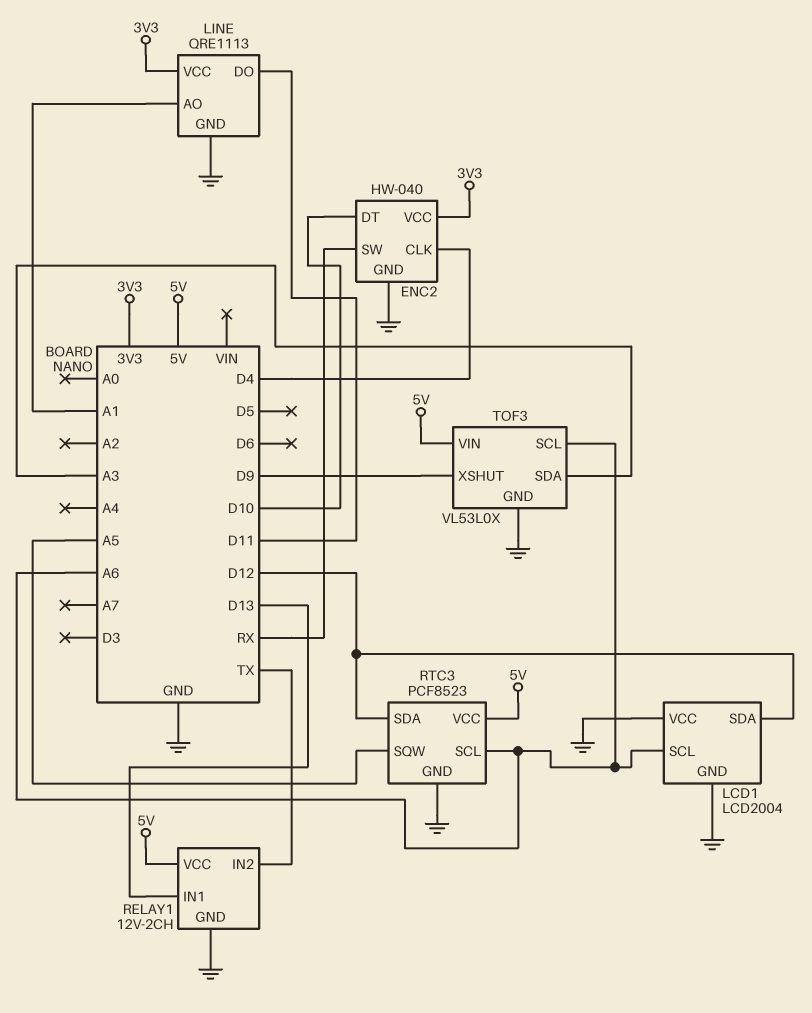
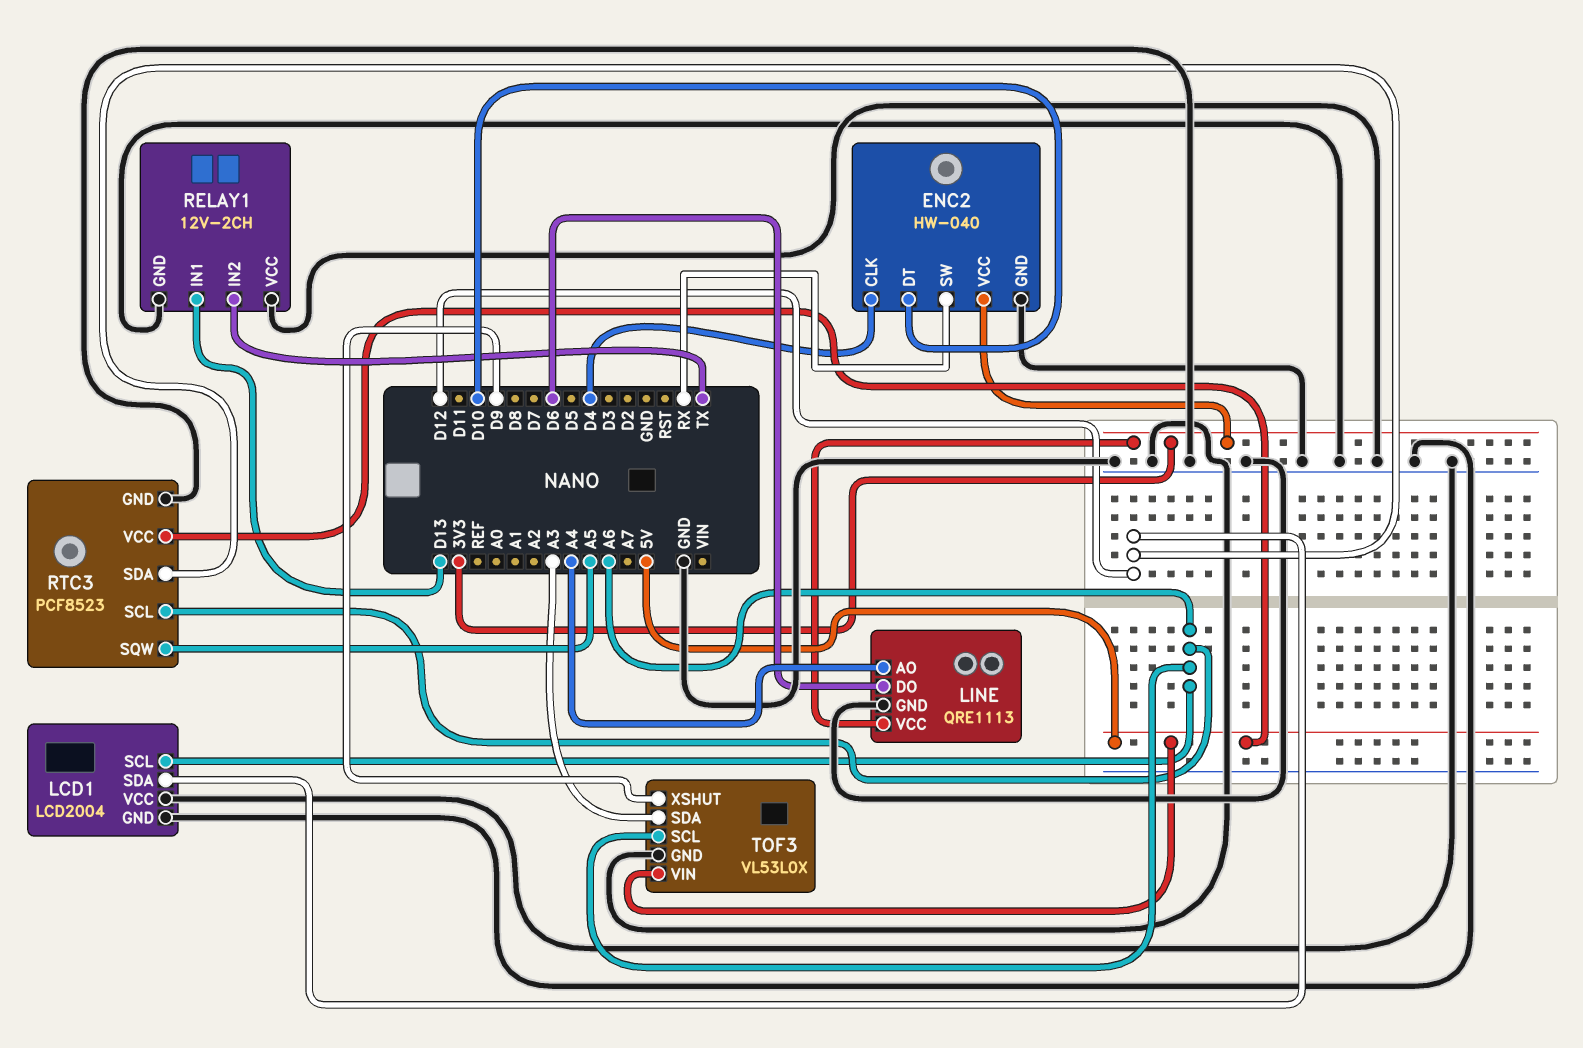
LINE pin AO: A1 -> A4
LINE pin DO: D11 -> D6
RELAY1 pin VCC: 5V -> GND

